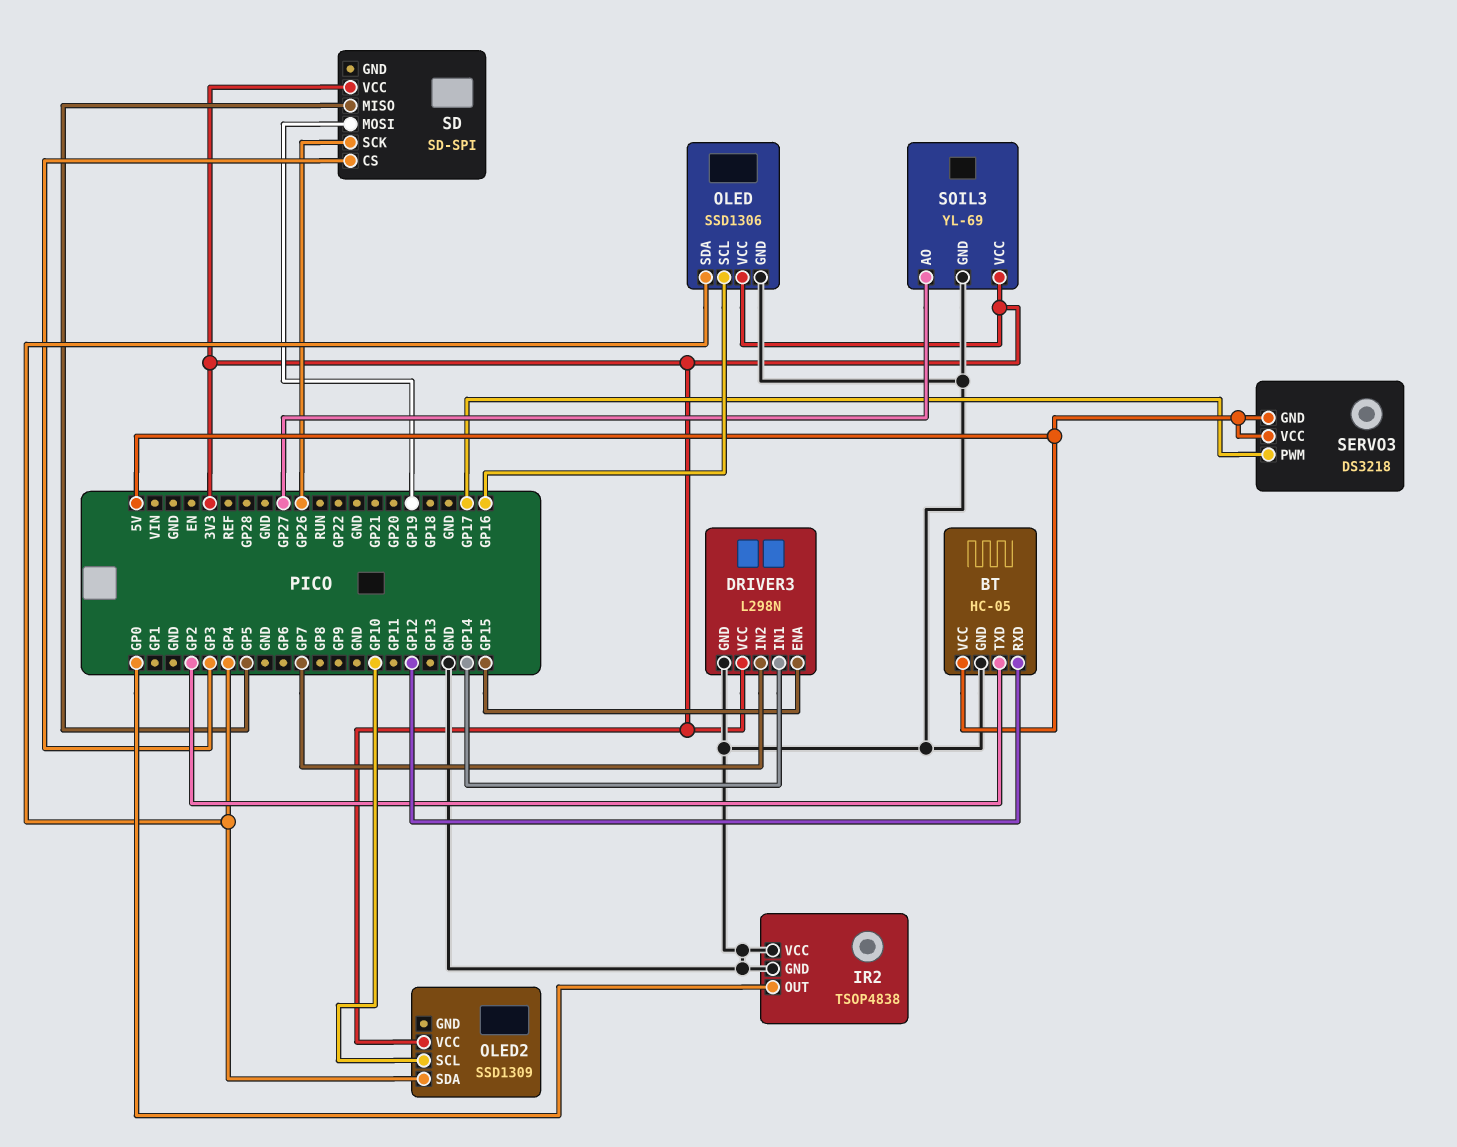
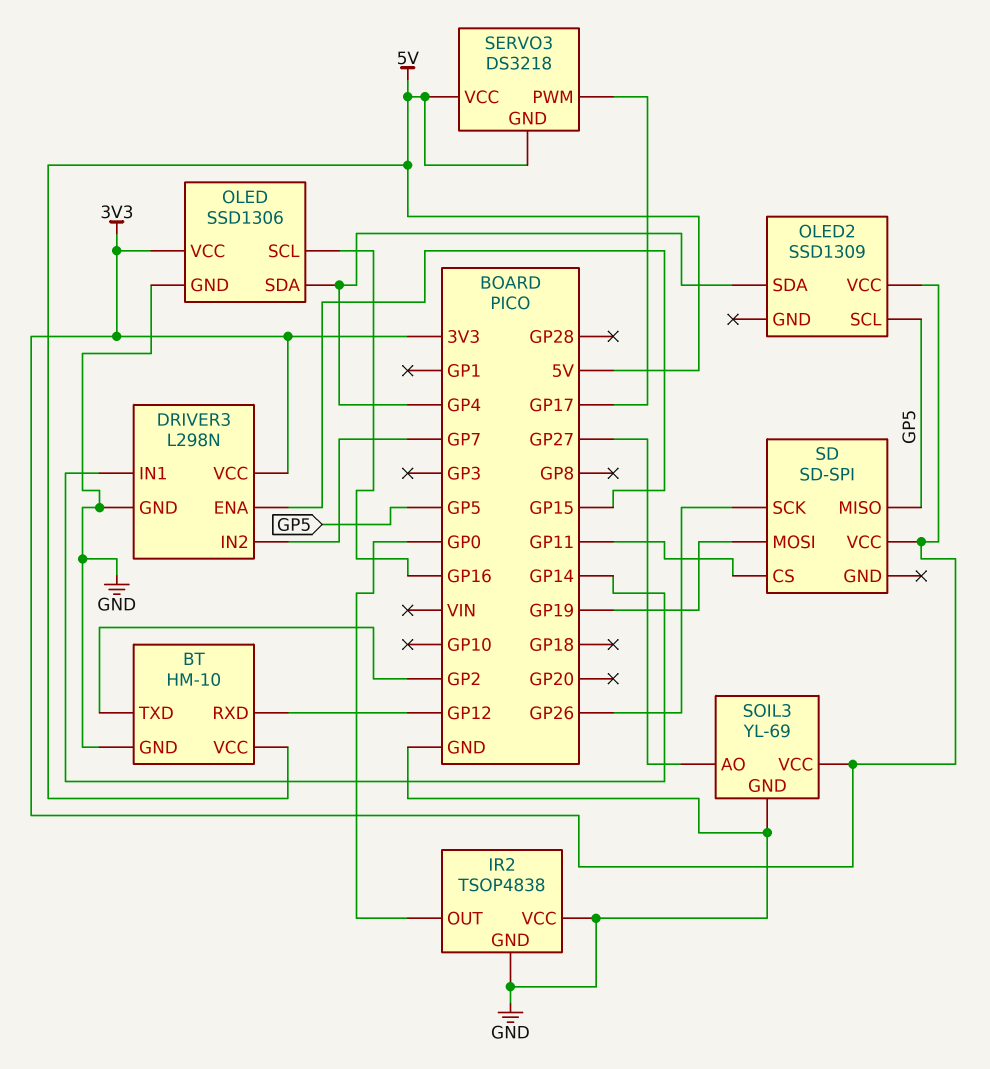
BT: HC-05 -> HM-10
OLED2 pin SCL: GP10 -> GP5
SD pin CS: GP3 -> GP11

